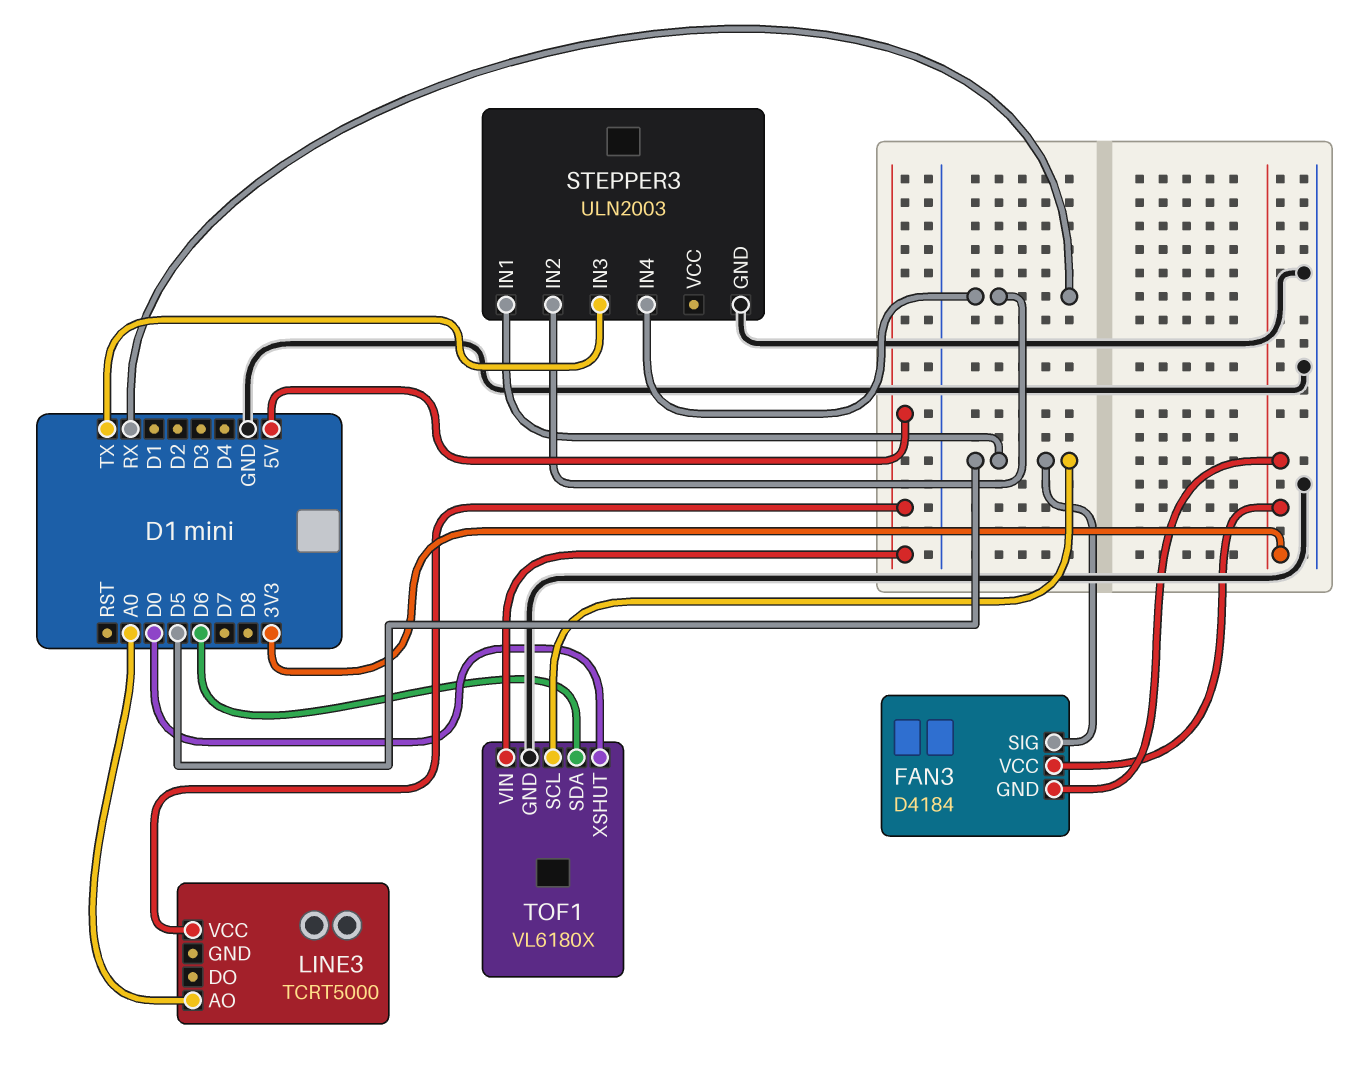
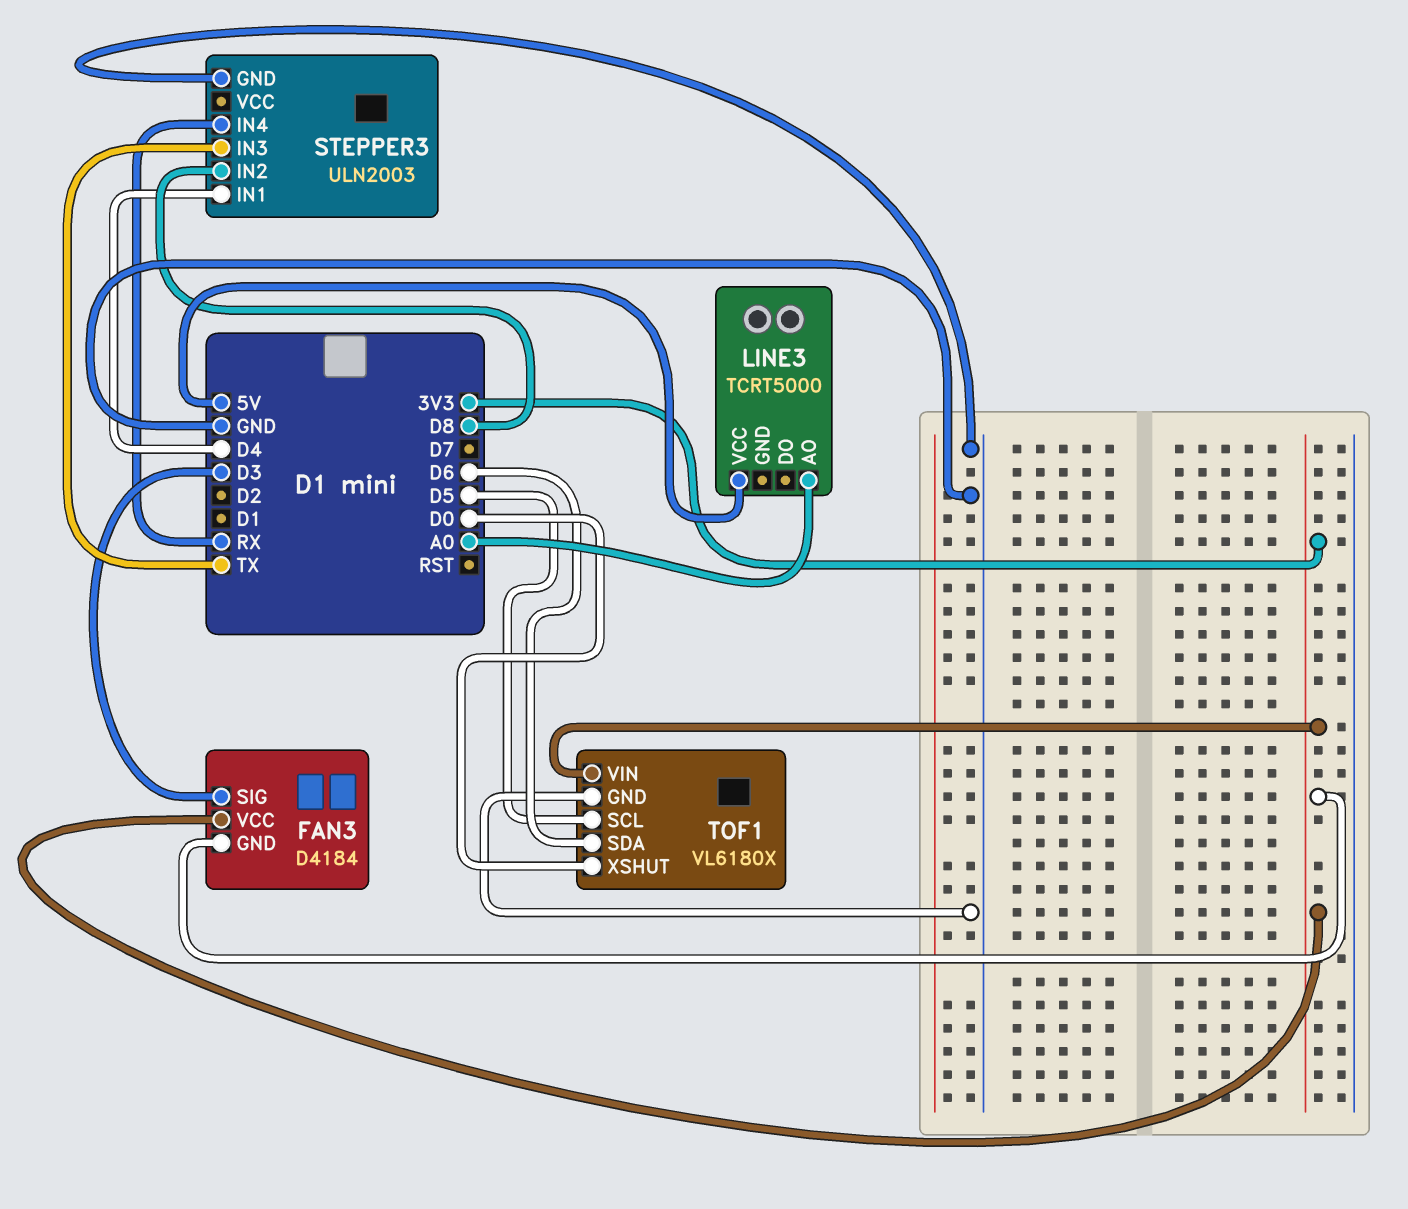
FAN3 pin SIG: D5 -> D3
STEPPER3 pin IN1: D5 -> D4
STEPPER3 pin IN2: RX -> D8
TOF1 pin VIN: 5V -> 3V3

